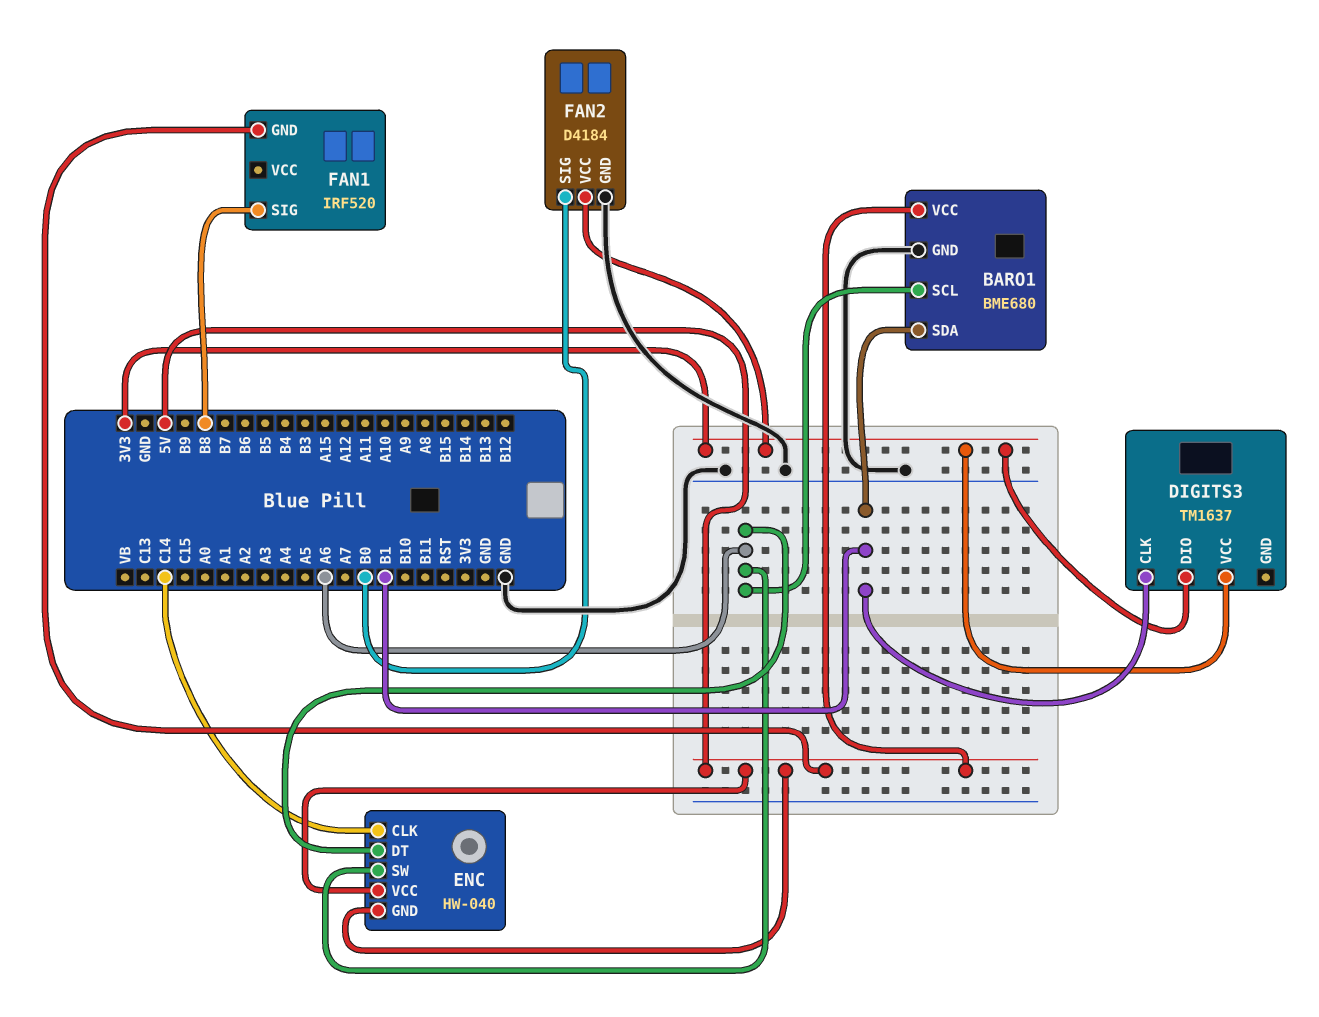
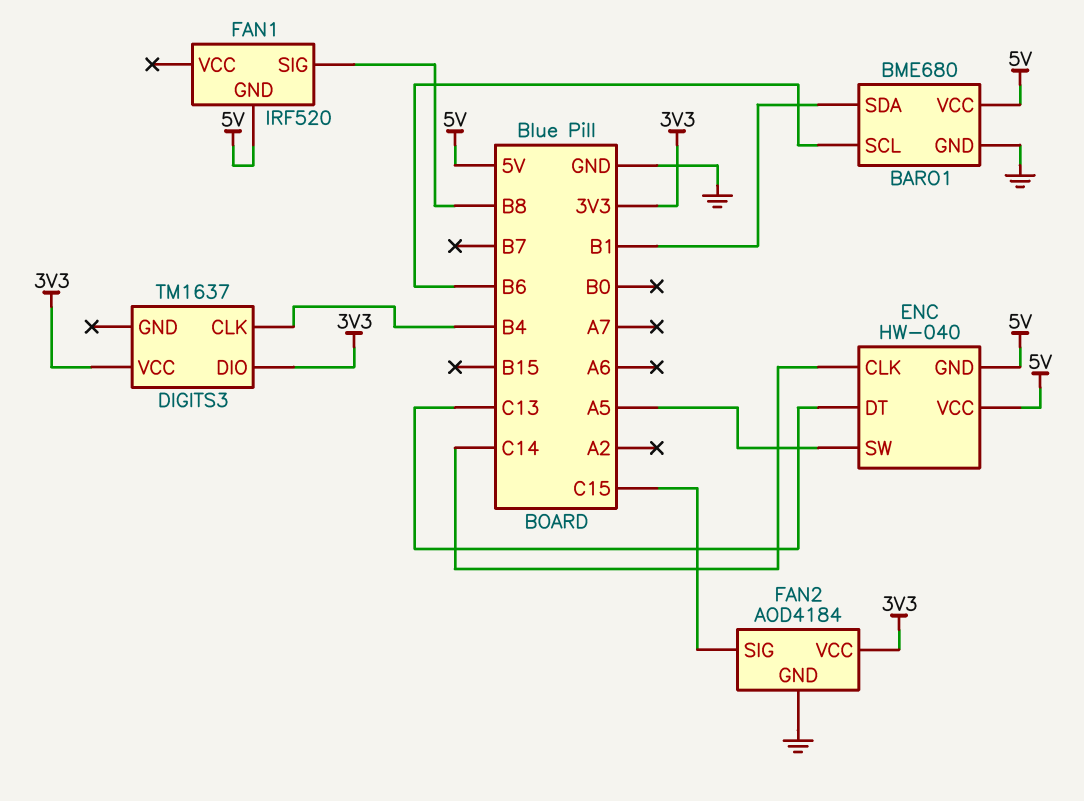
BARO1 pin SCL: A6 -> B6
DIGITS3 pin CLK: B1 -> B4
ENC pin DT: A6 -> C13
ENC pin SW: A6 -> A5
FAN2: D4184 -> AOD4184
FAN2 pin SIG: B0 -> C15

